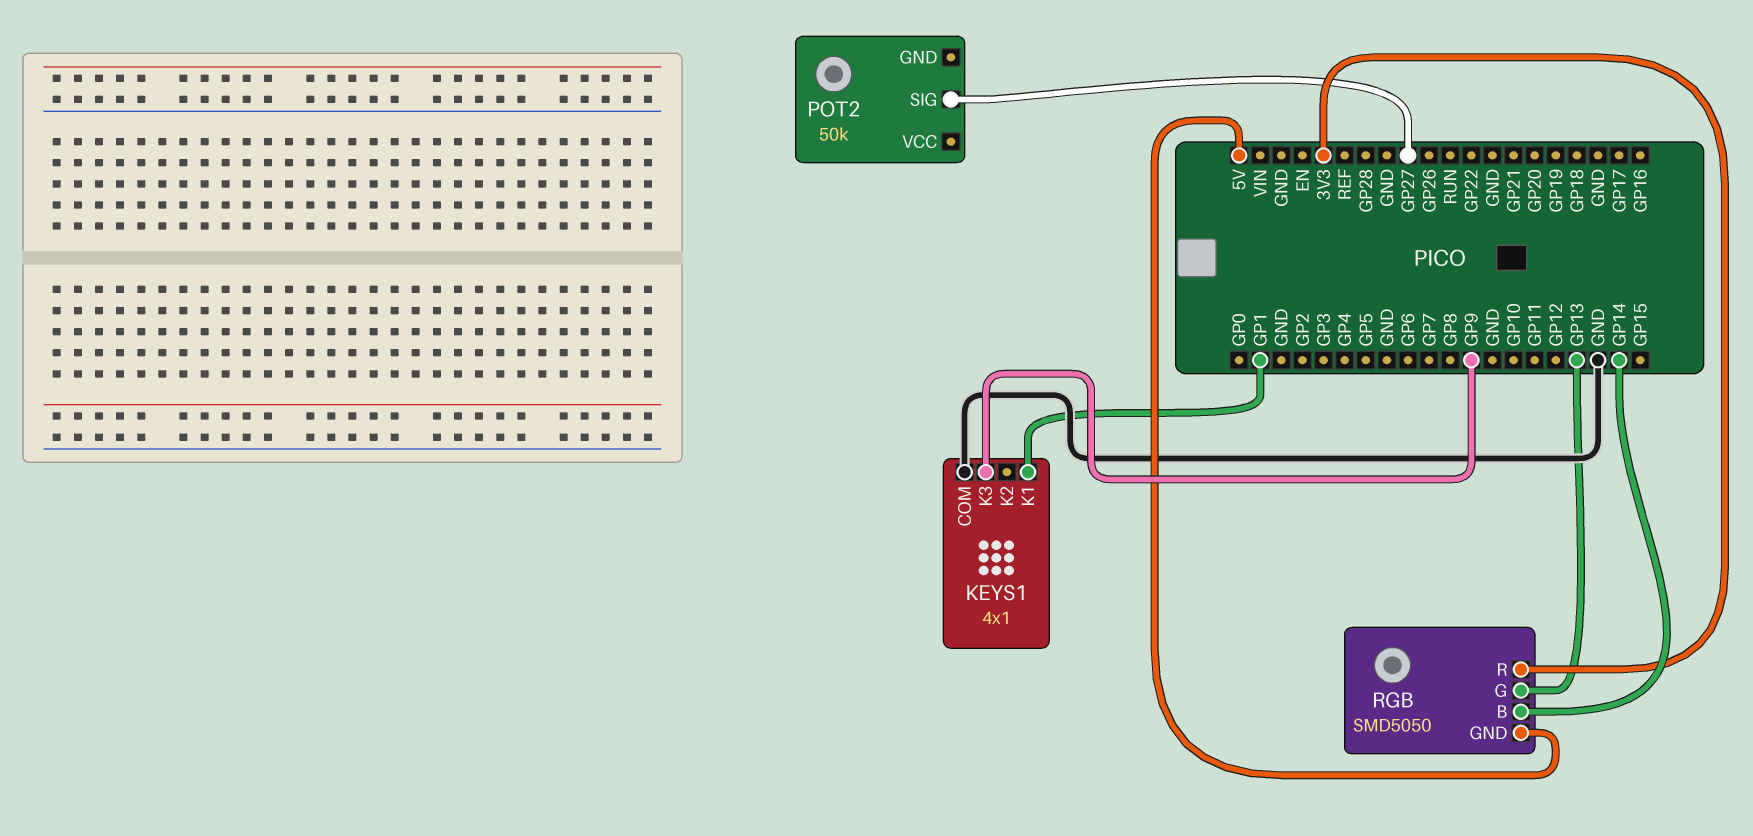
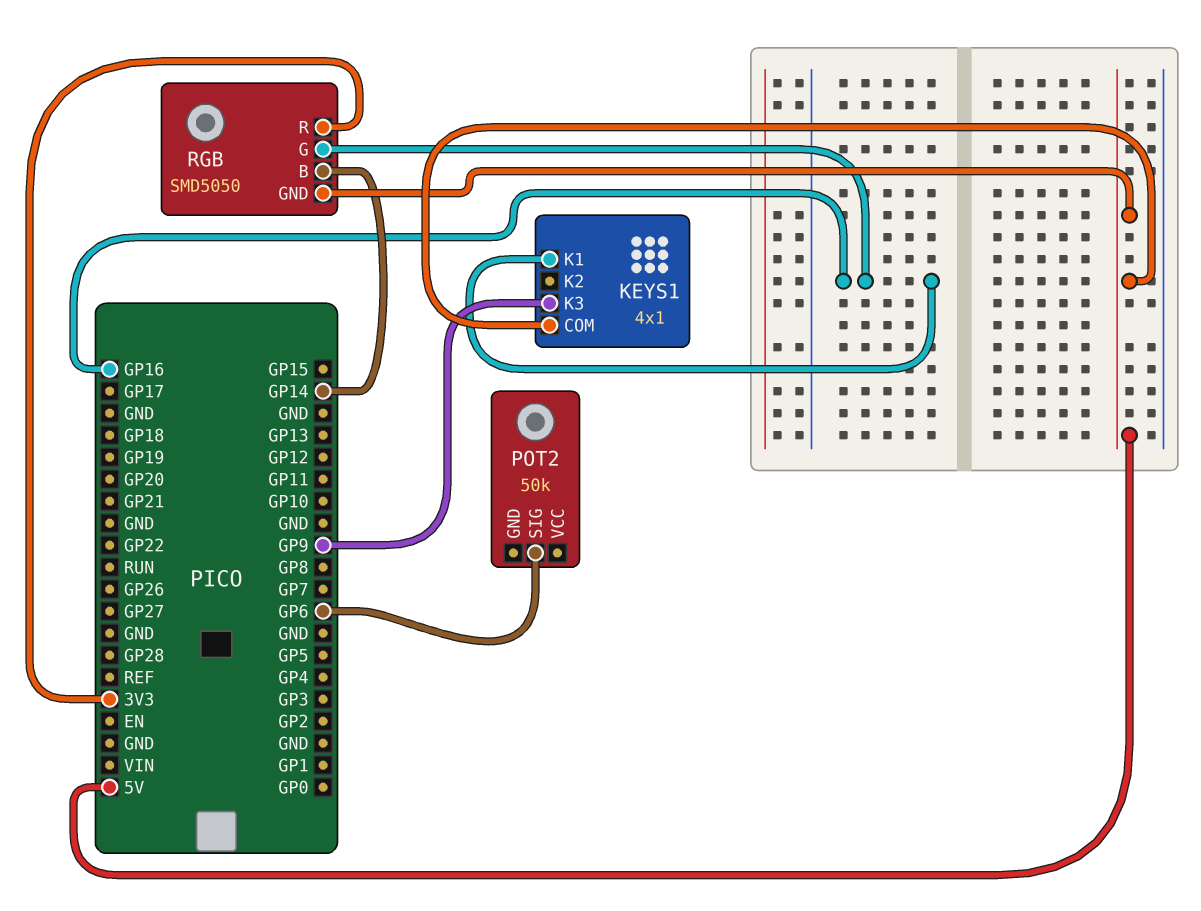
KEYS1 pin COM: GND -> 5V
KEYS1 pin K1: GP1 -> GP16
POT2 pin SIG: GP27 -> GP6
RGB pin G: GP13 -> GP16

